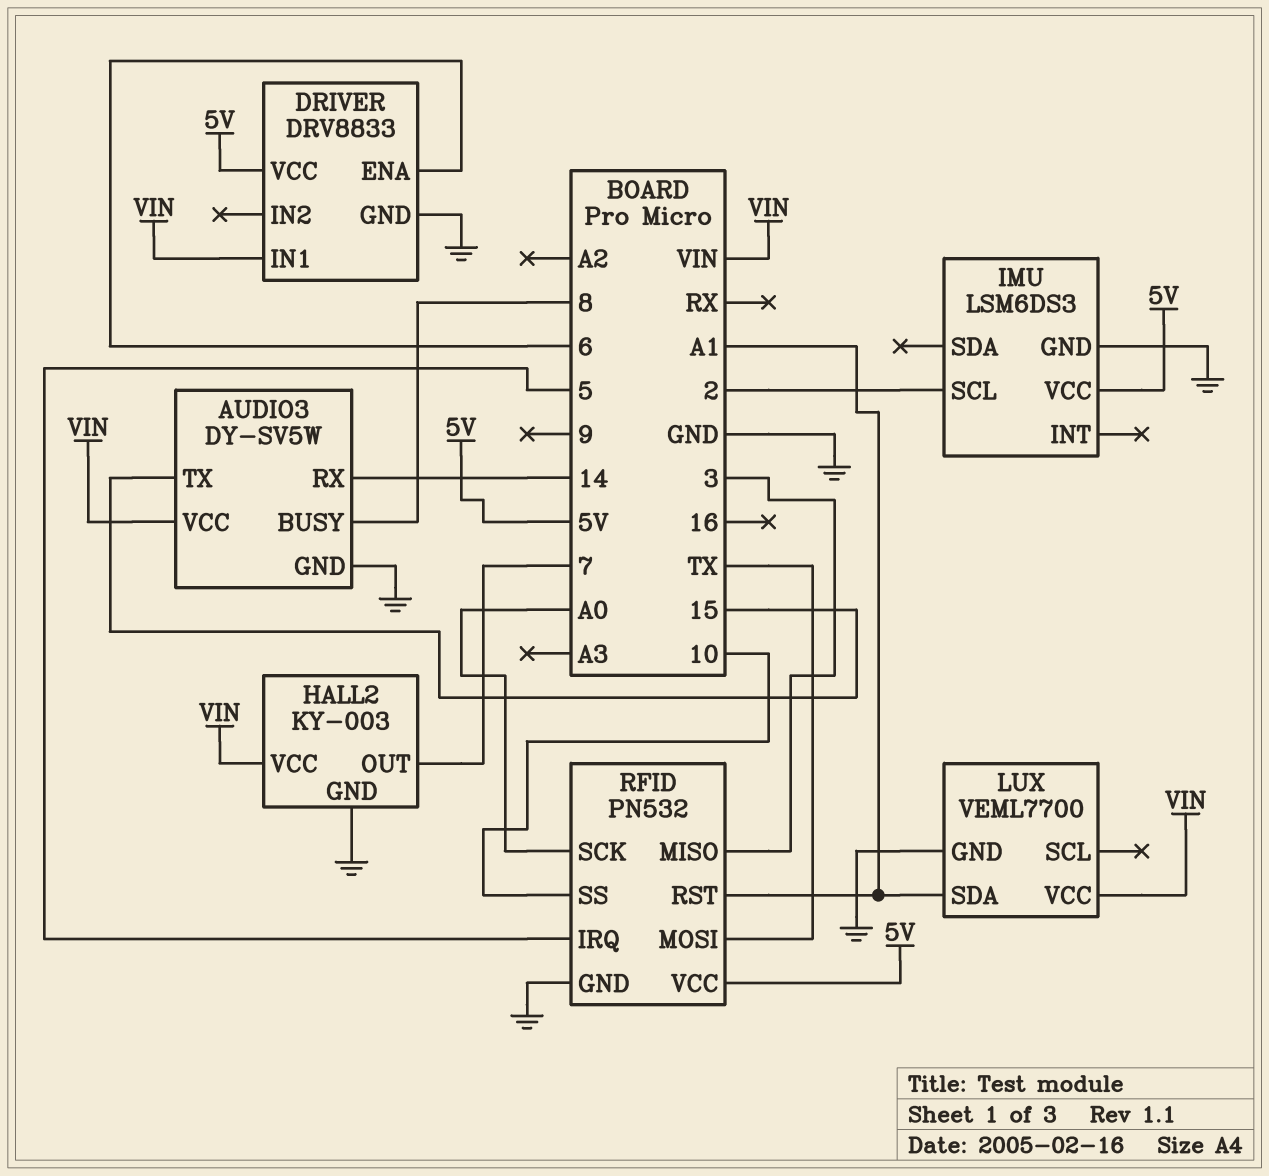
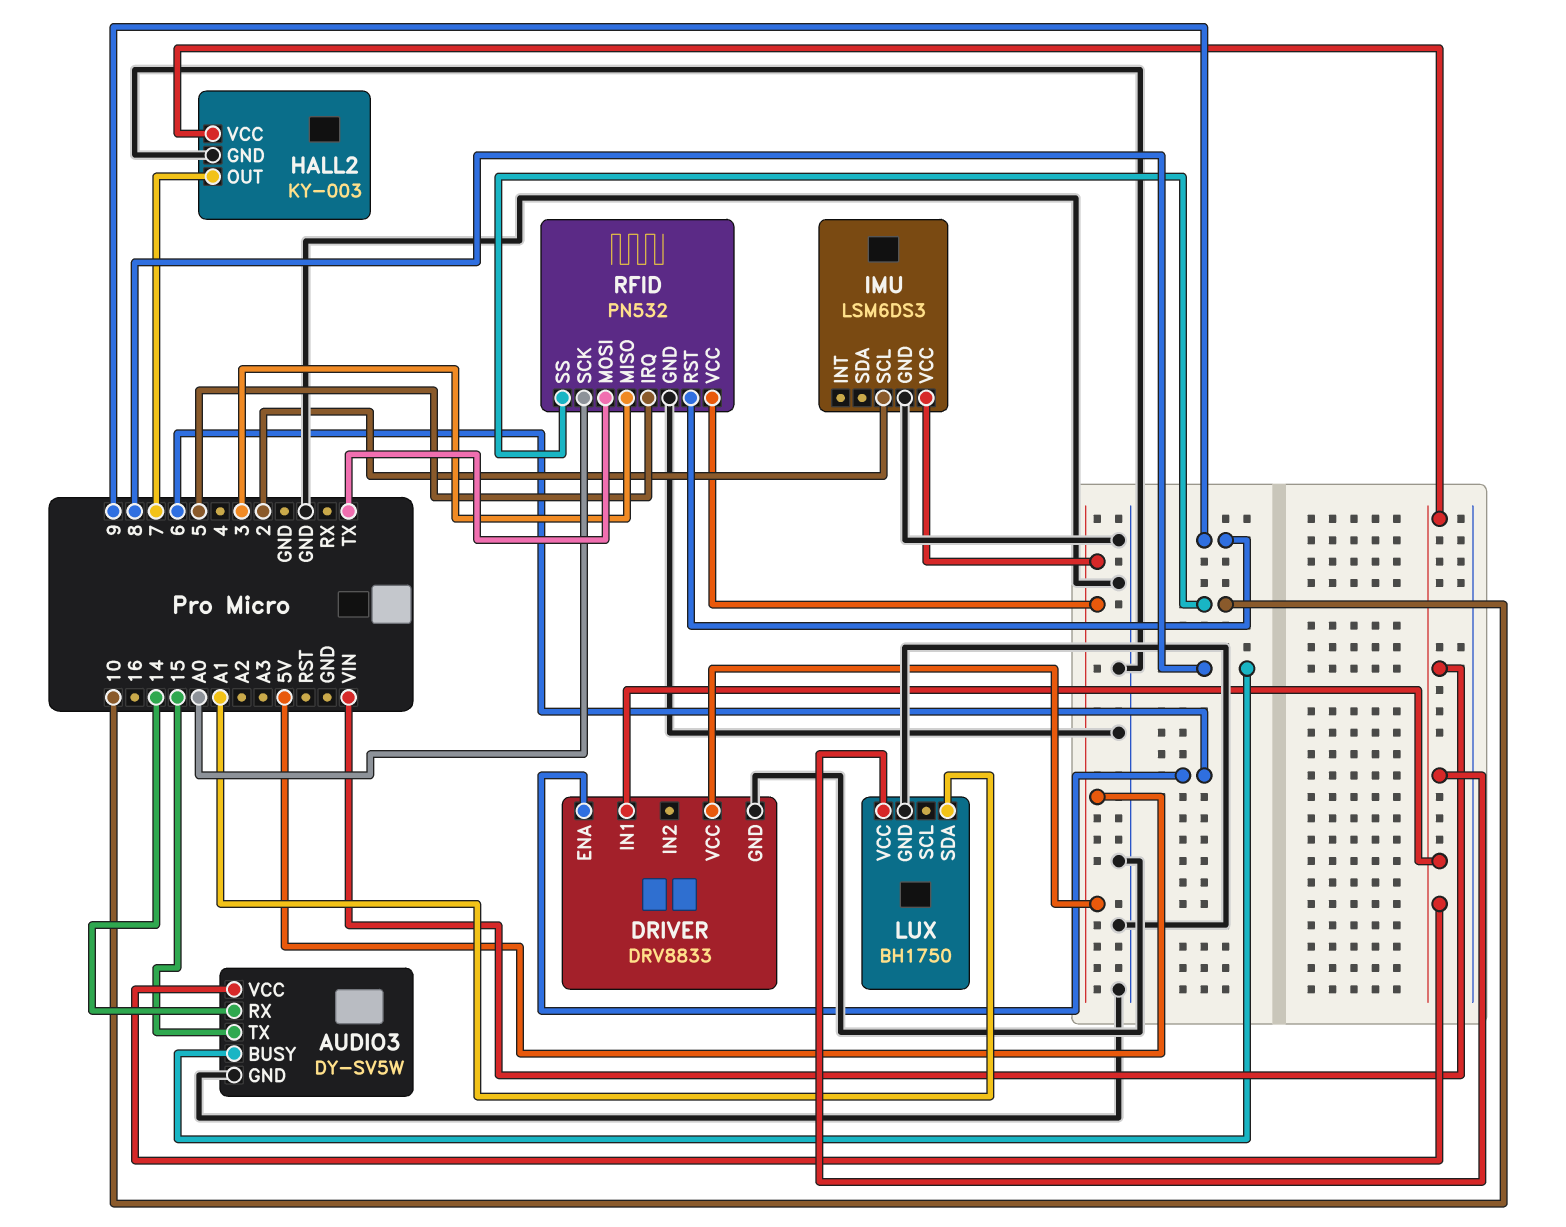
LUX: VEML7700 -> BH1750
RFID pin RST: A1 -> 9

